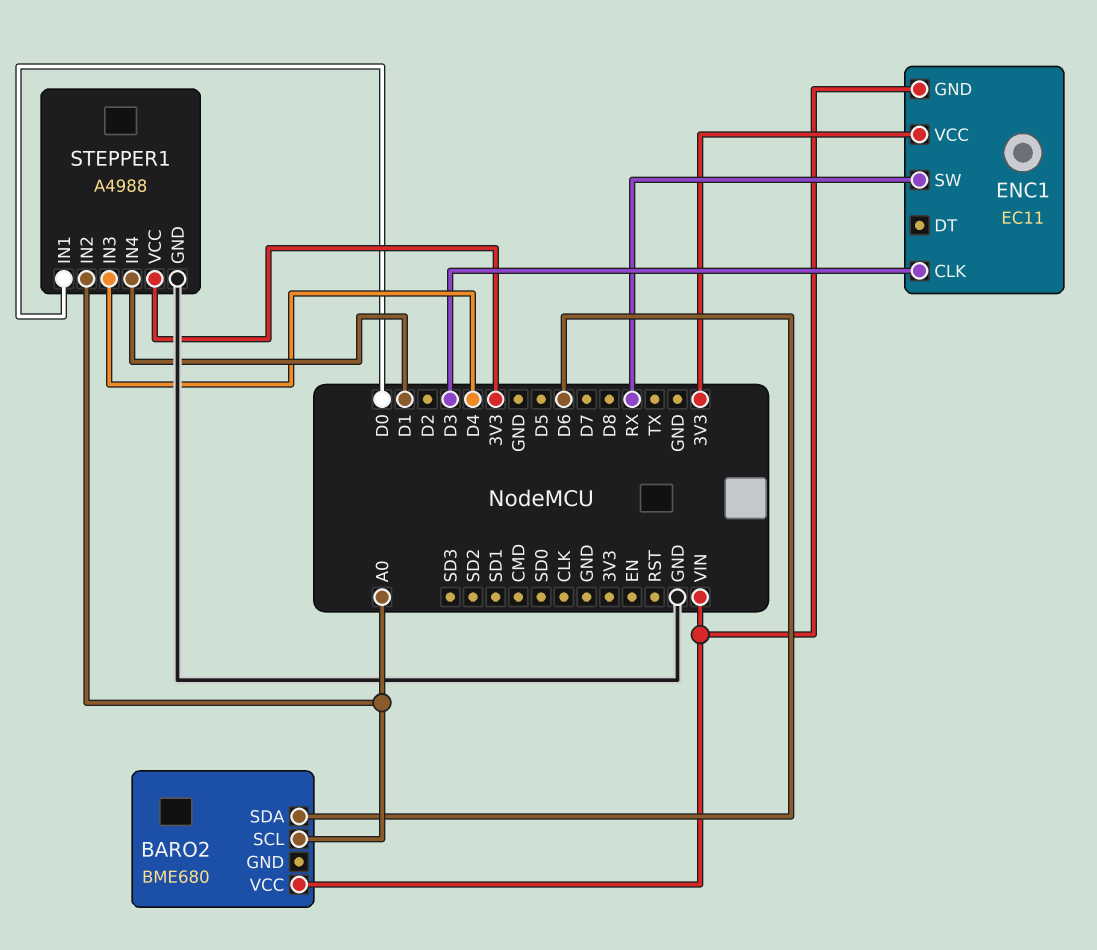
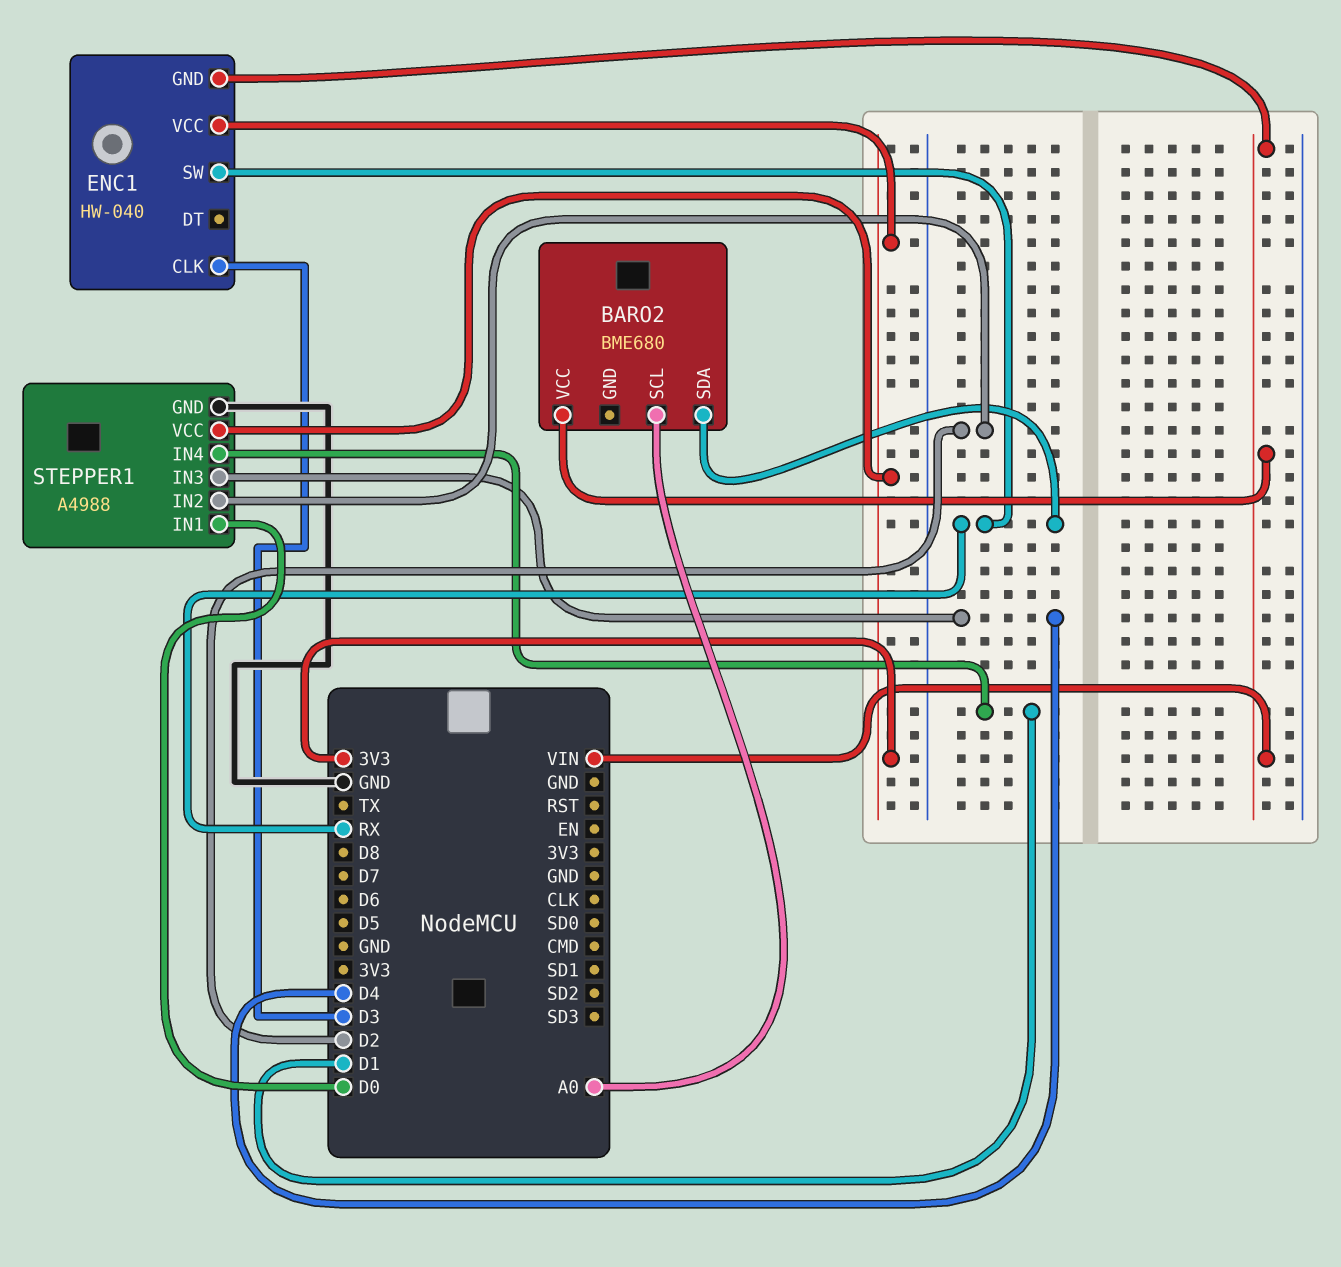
BARO2 pin SDA: D6 -> RX
ENC1: EC11 -> HW-040
STEPPER1 pin IN2: A0 -> D2

